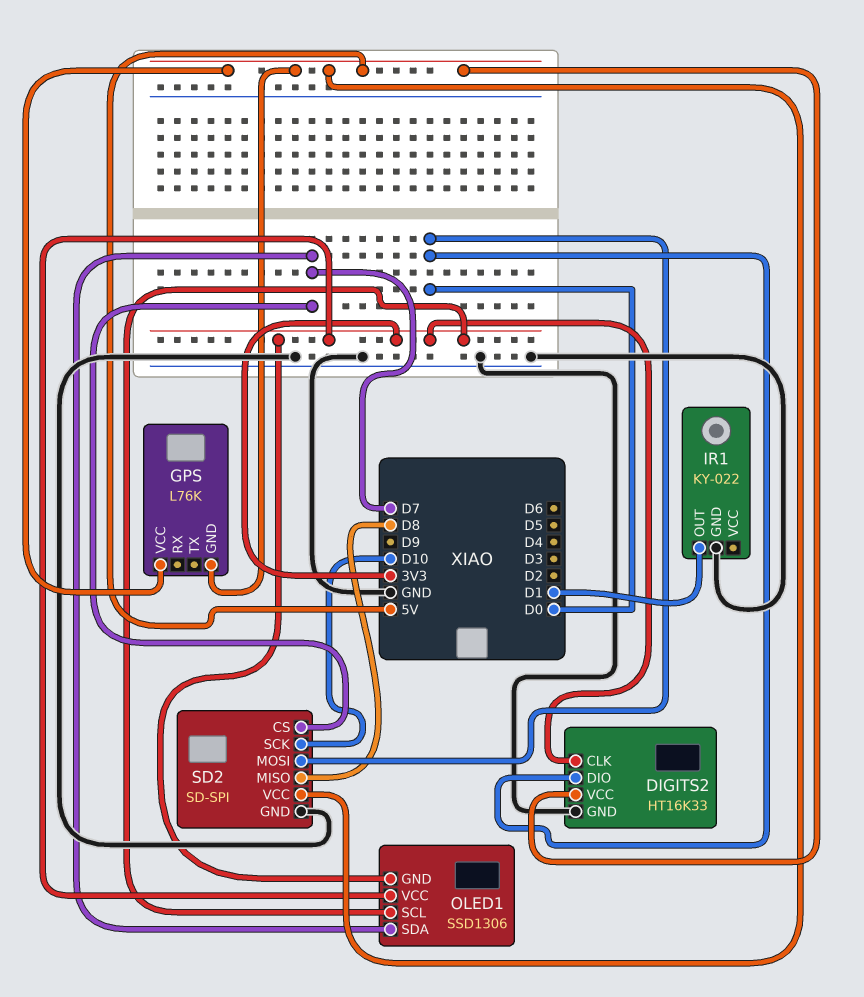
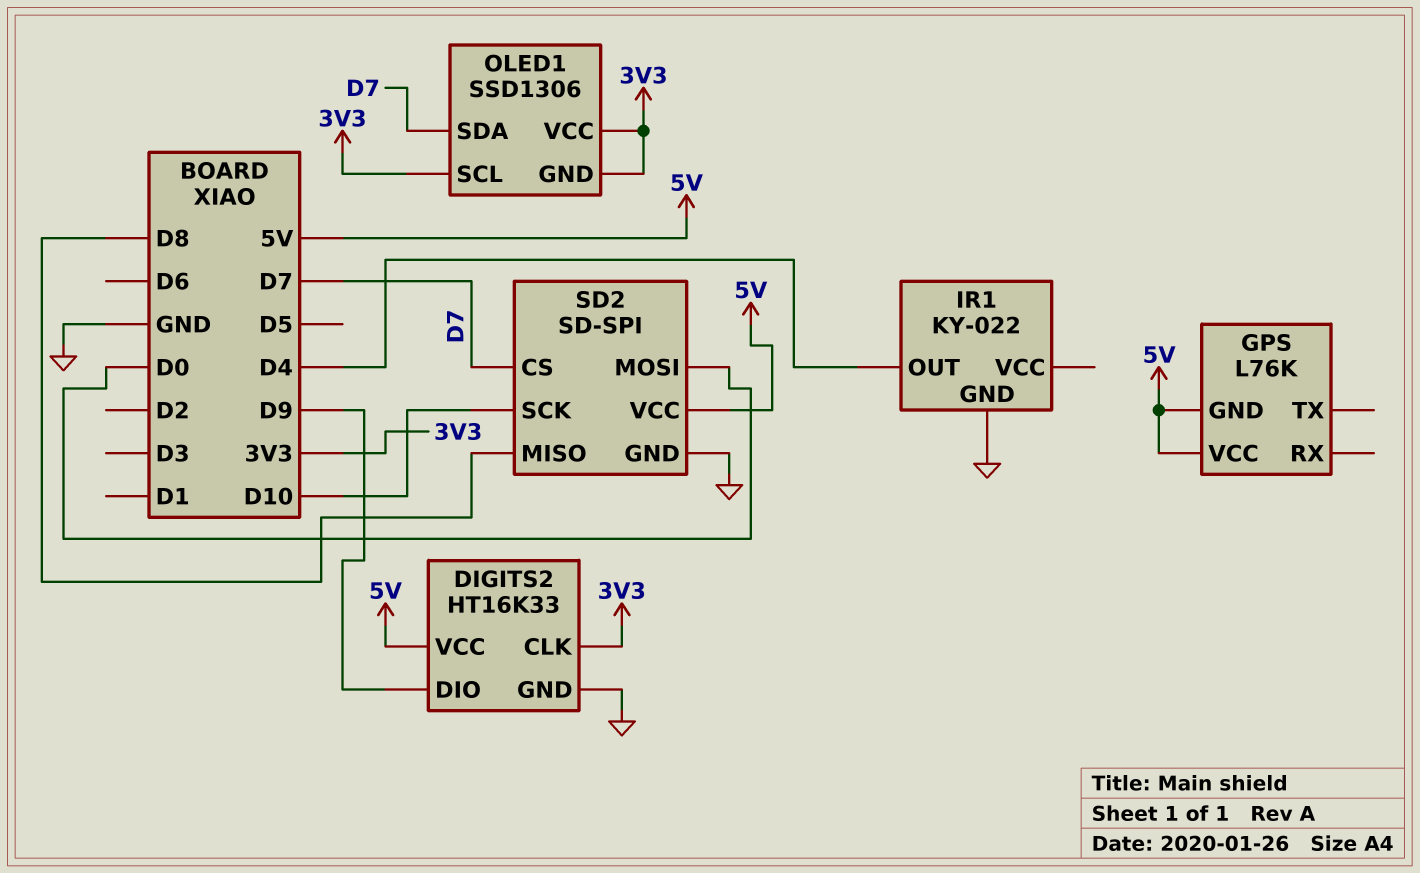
DIGITS2 pin DIO: D0 -> D9
IR1 pin OUT: D1 -> D4

